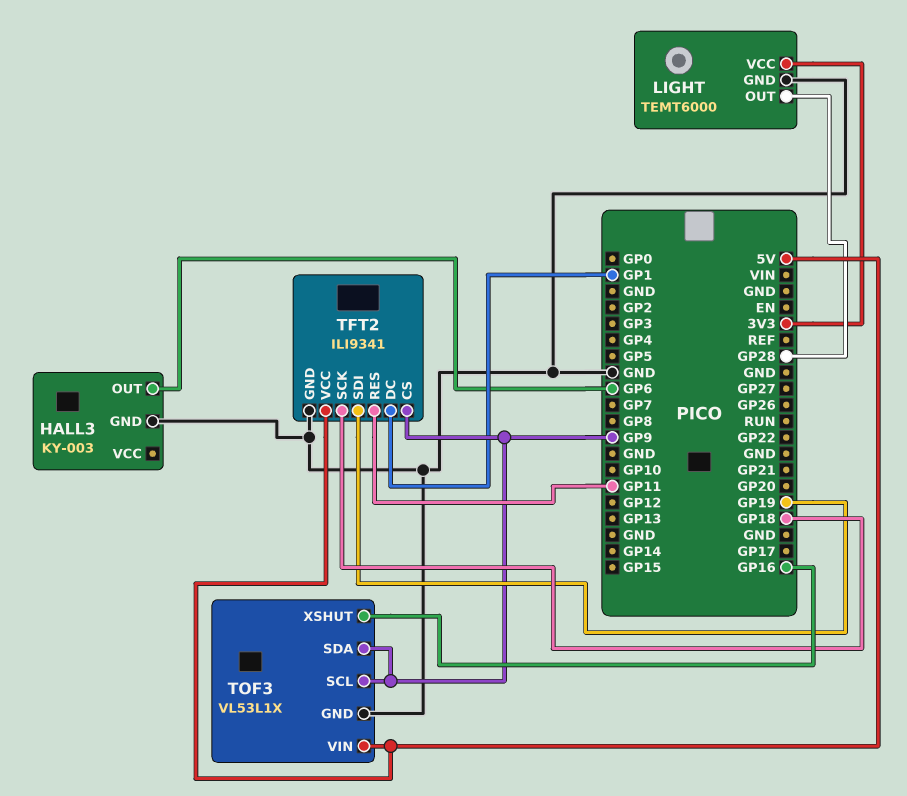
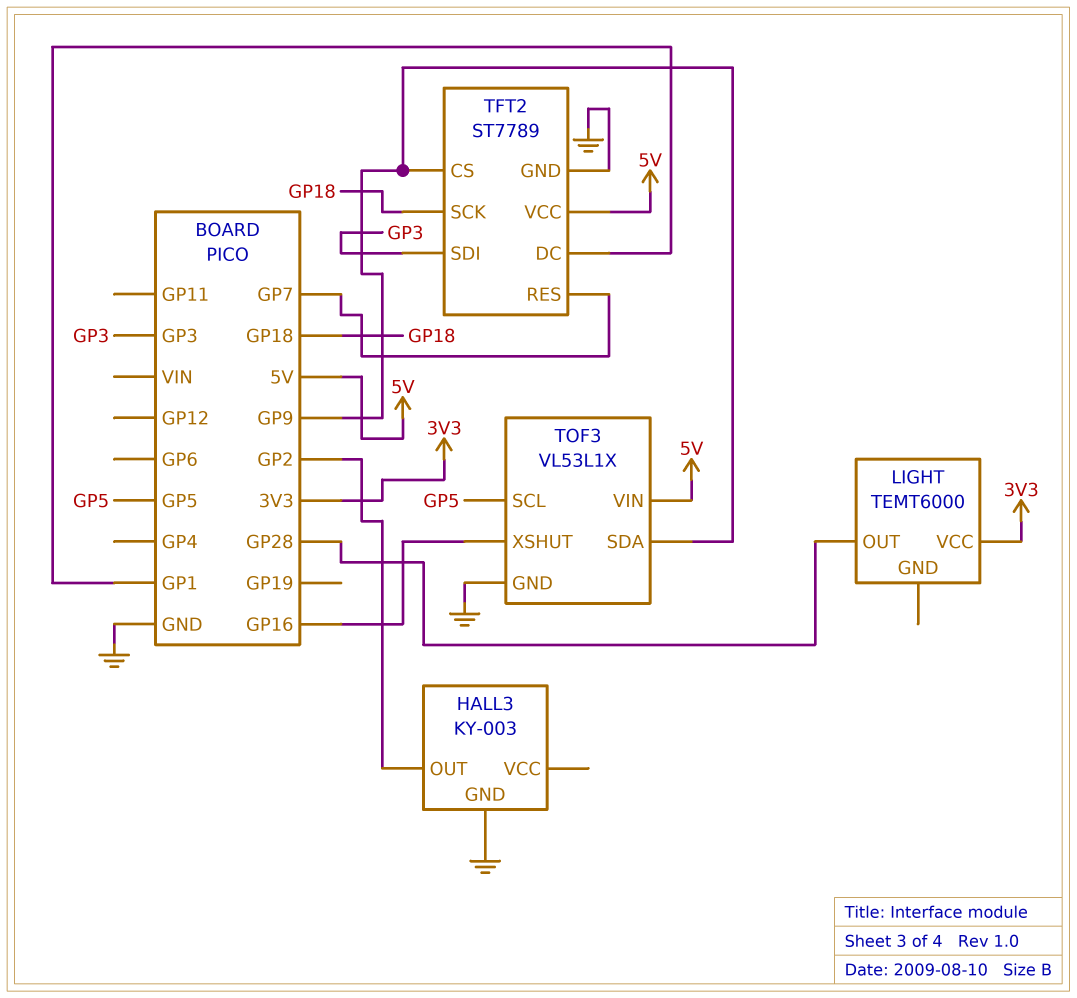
HALL3 pin OUT: GP6 -> GP2
LIGHT pin GND: GND -> none
TFT2: ILI9341 -> ST7789
TFT2 pin RES: GP11 -> GP7
TFT2 pin SDI: GP19 -> GP3
TOF3 pin SCL: GP9 -> GP5

